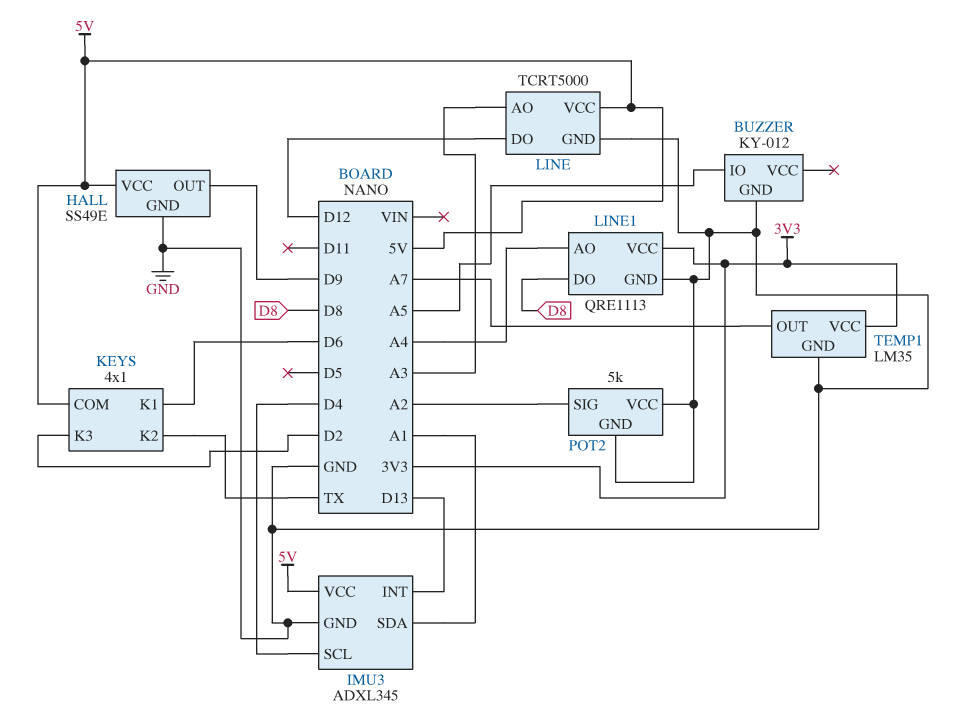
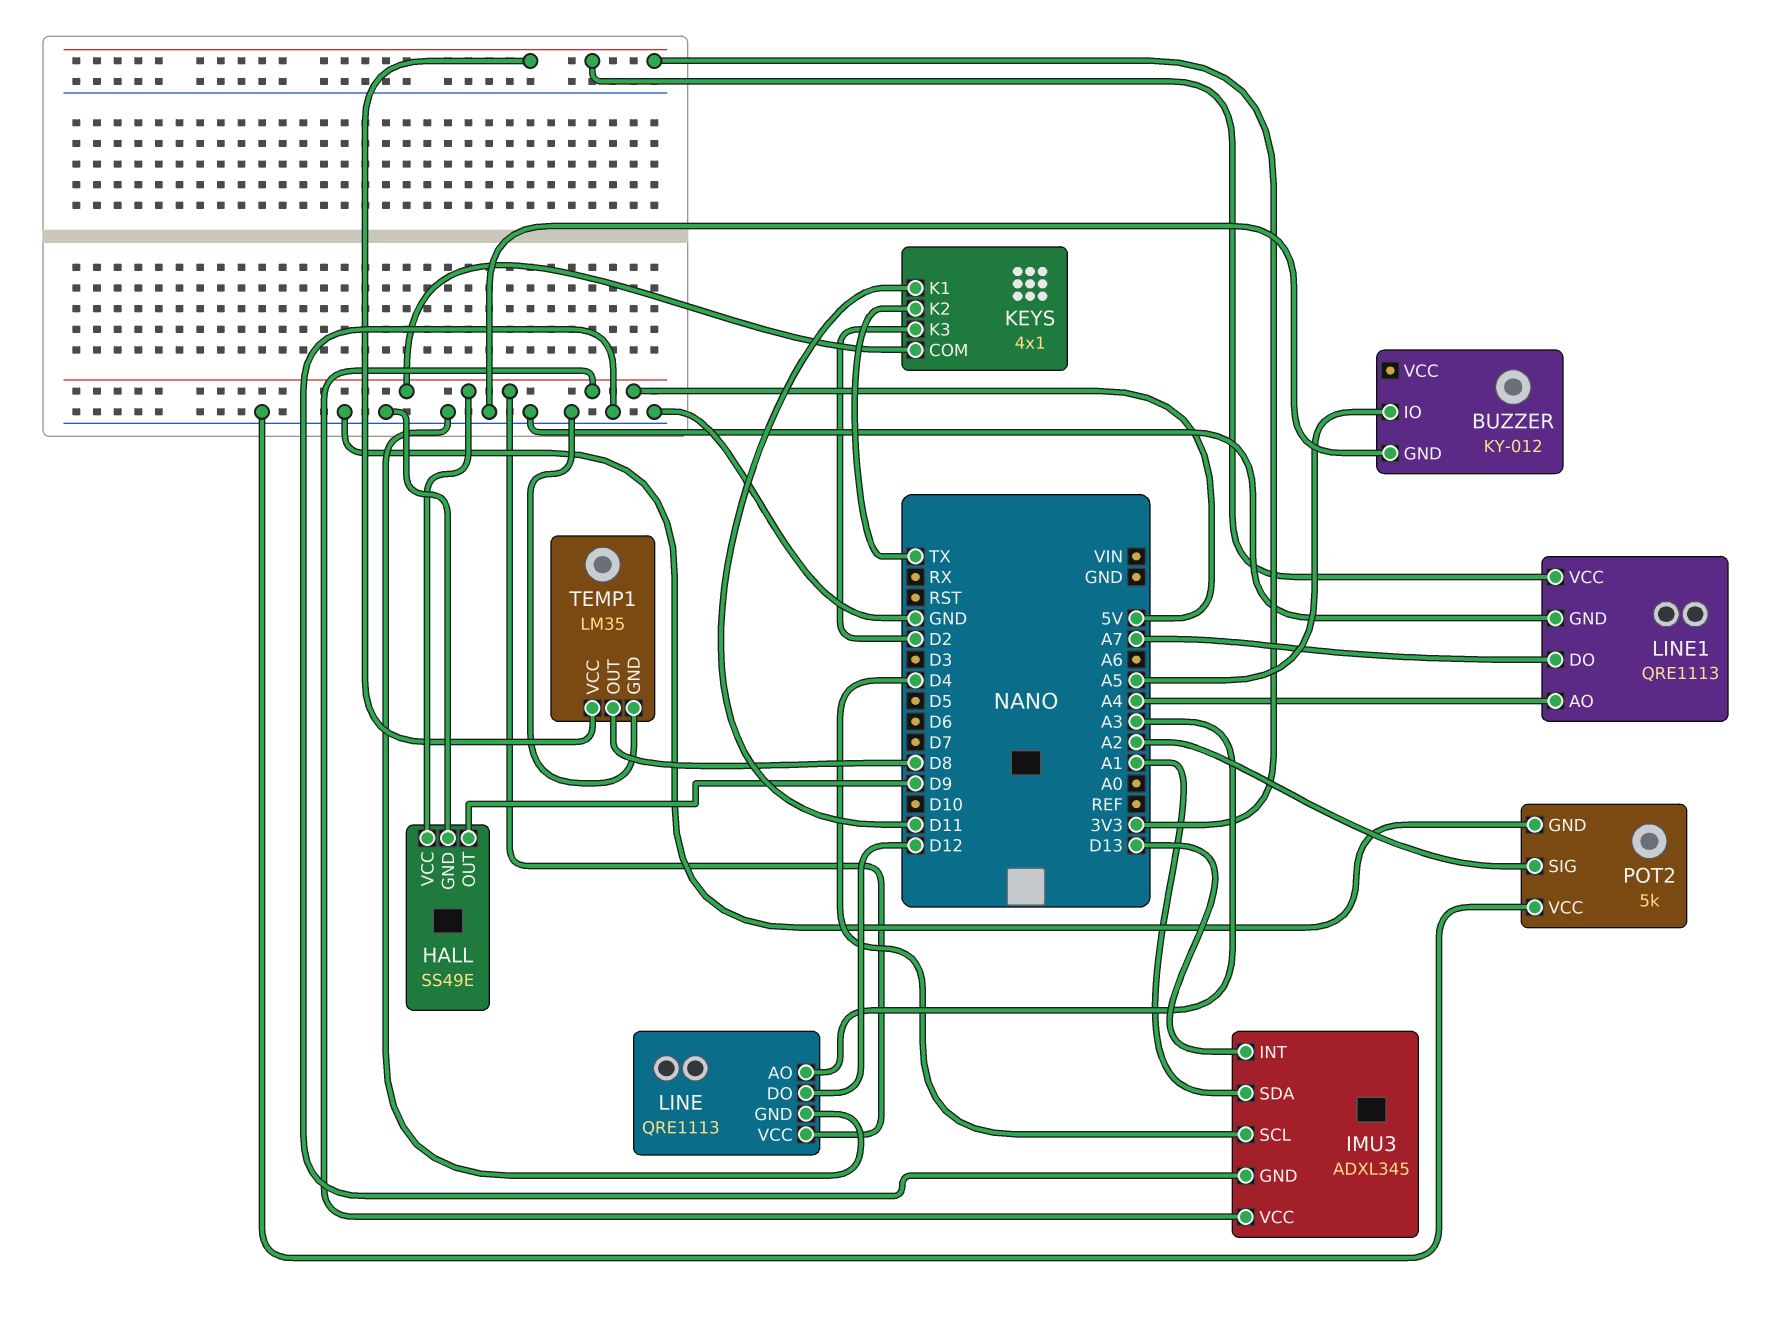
KEYS pin K1: D6 -> D11
LINE: TCRT5000 -> QRE1113
LINE1 pin DO: D8 -> A7
TEMP1 pin OUT: A7 -> D8

